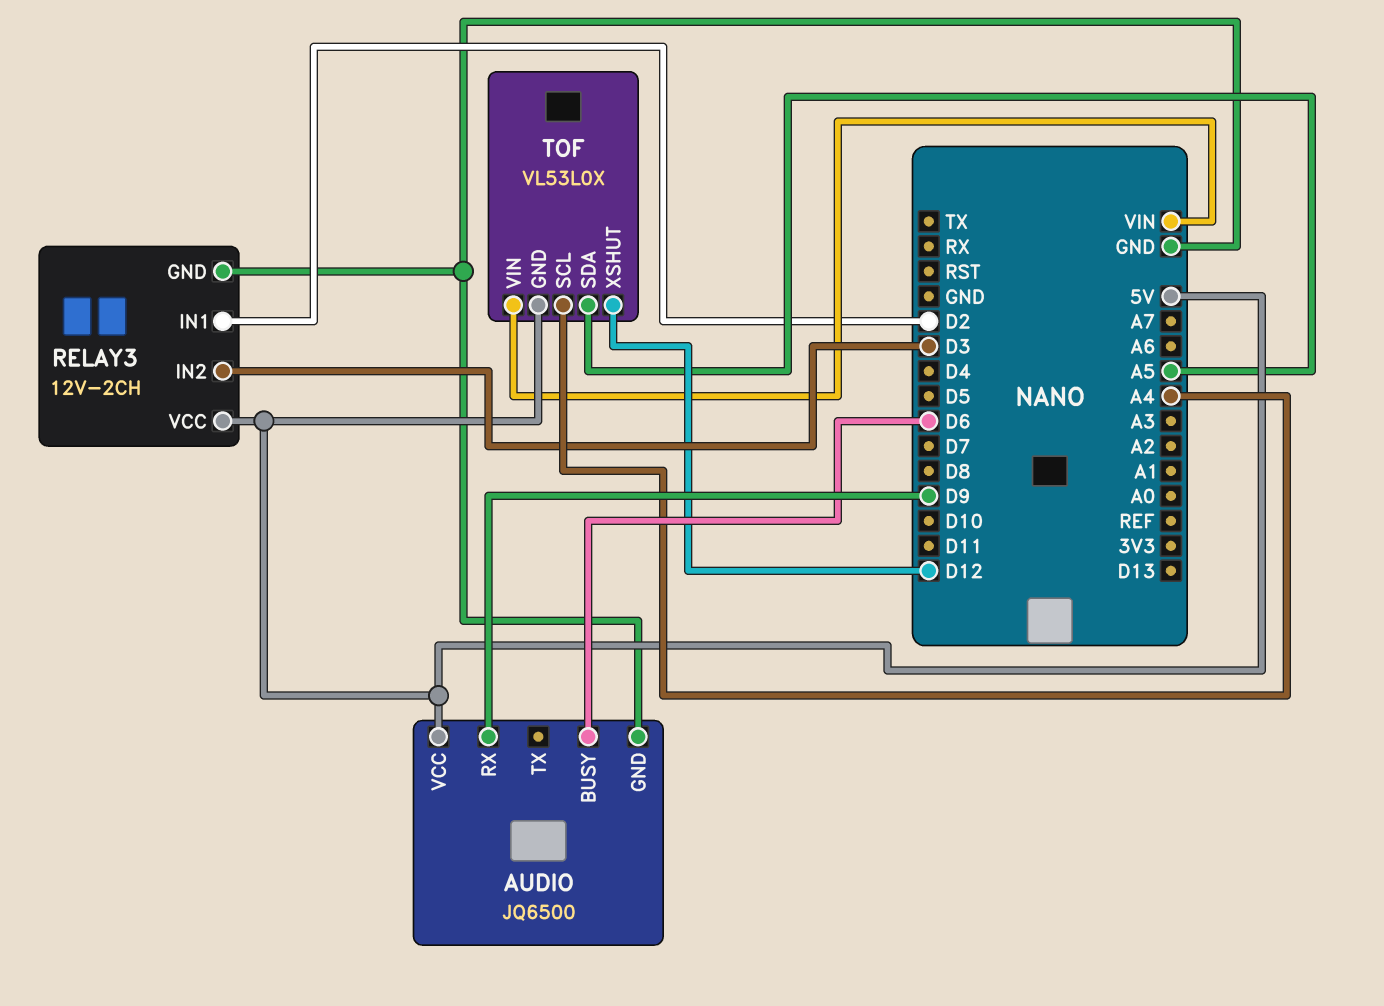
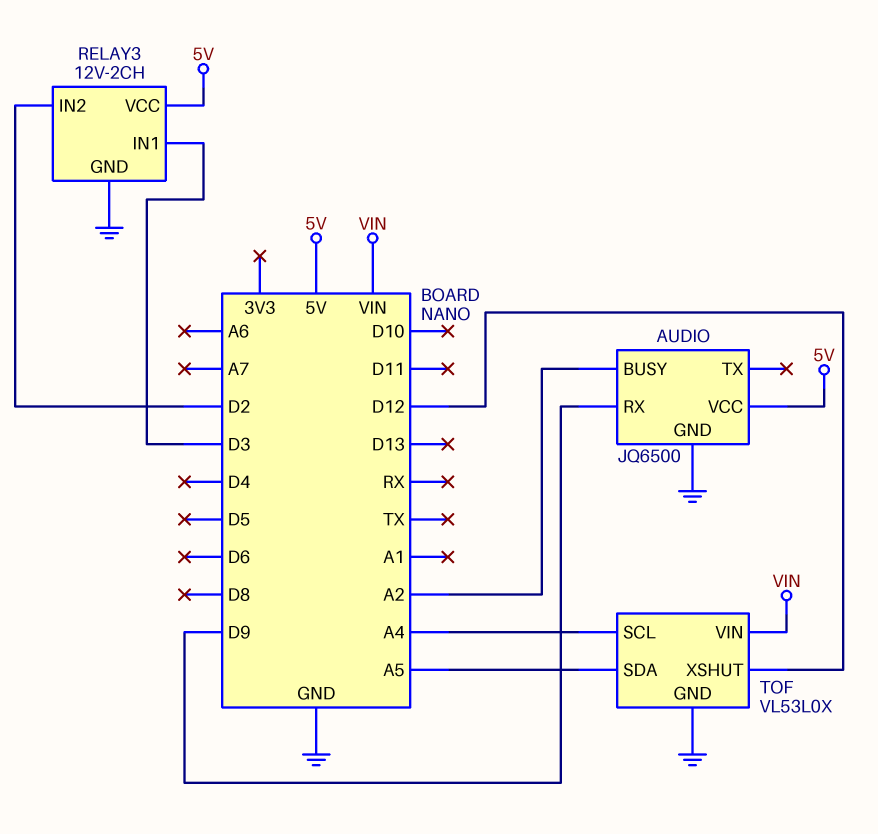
AUDIO pin BUSY: D6 -> A2
RELAY3 pin IN1: D2 -> D3
RELAY3 pin IN2: D3 -> D2
TOF pin GND: 5V -> GND

